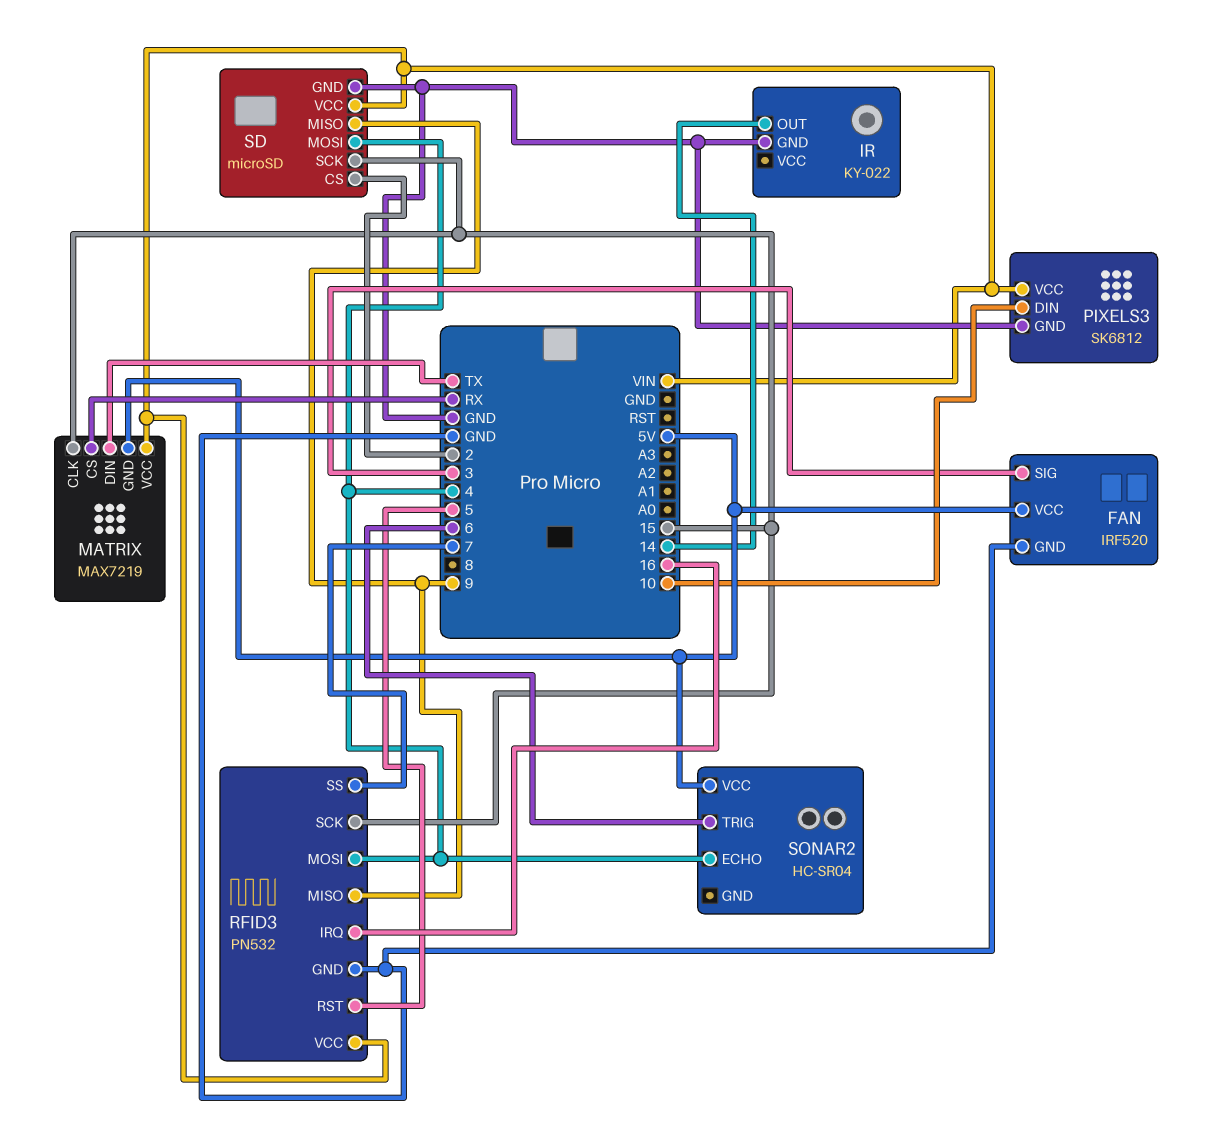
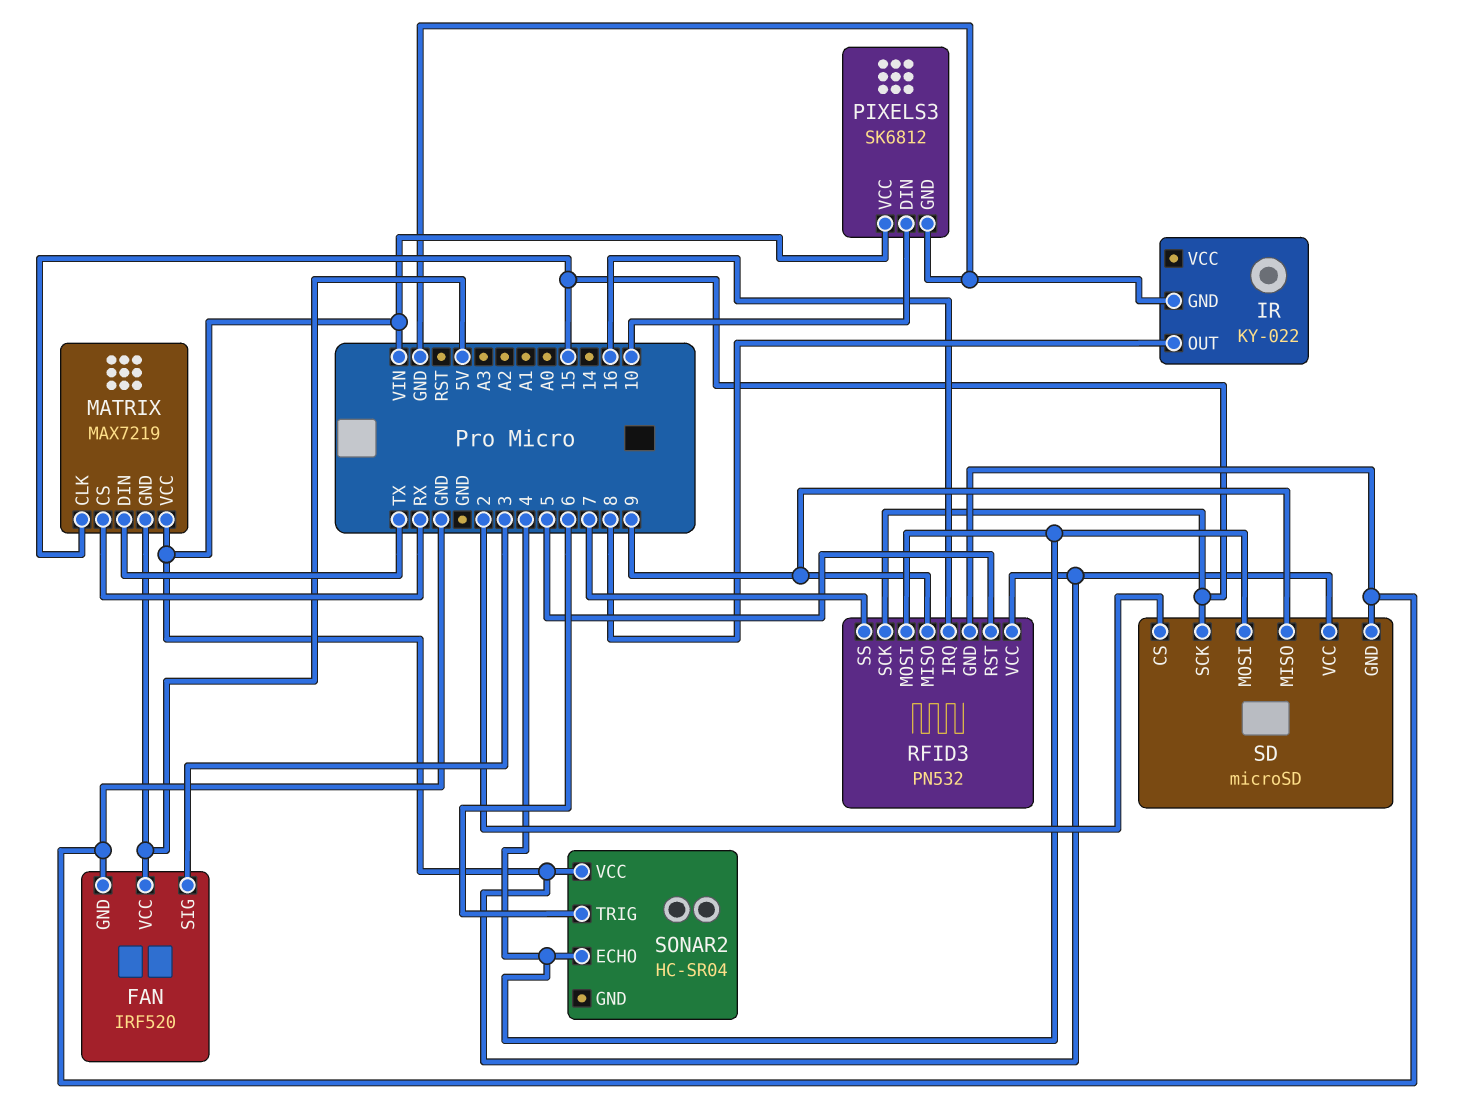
IR pin OUT: 14 -> 8
SONAR2 pin VCC: 5V -> VIN

